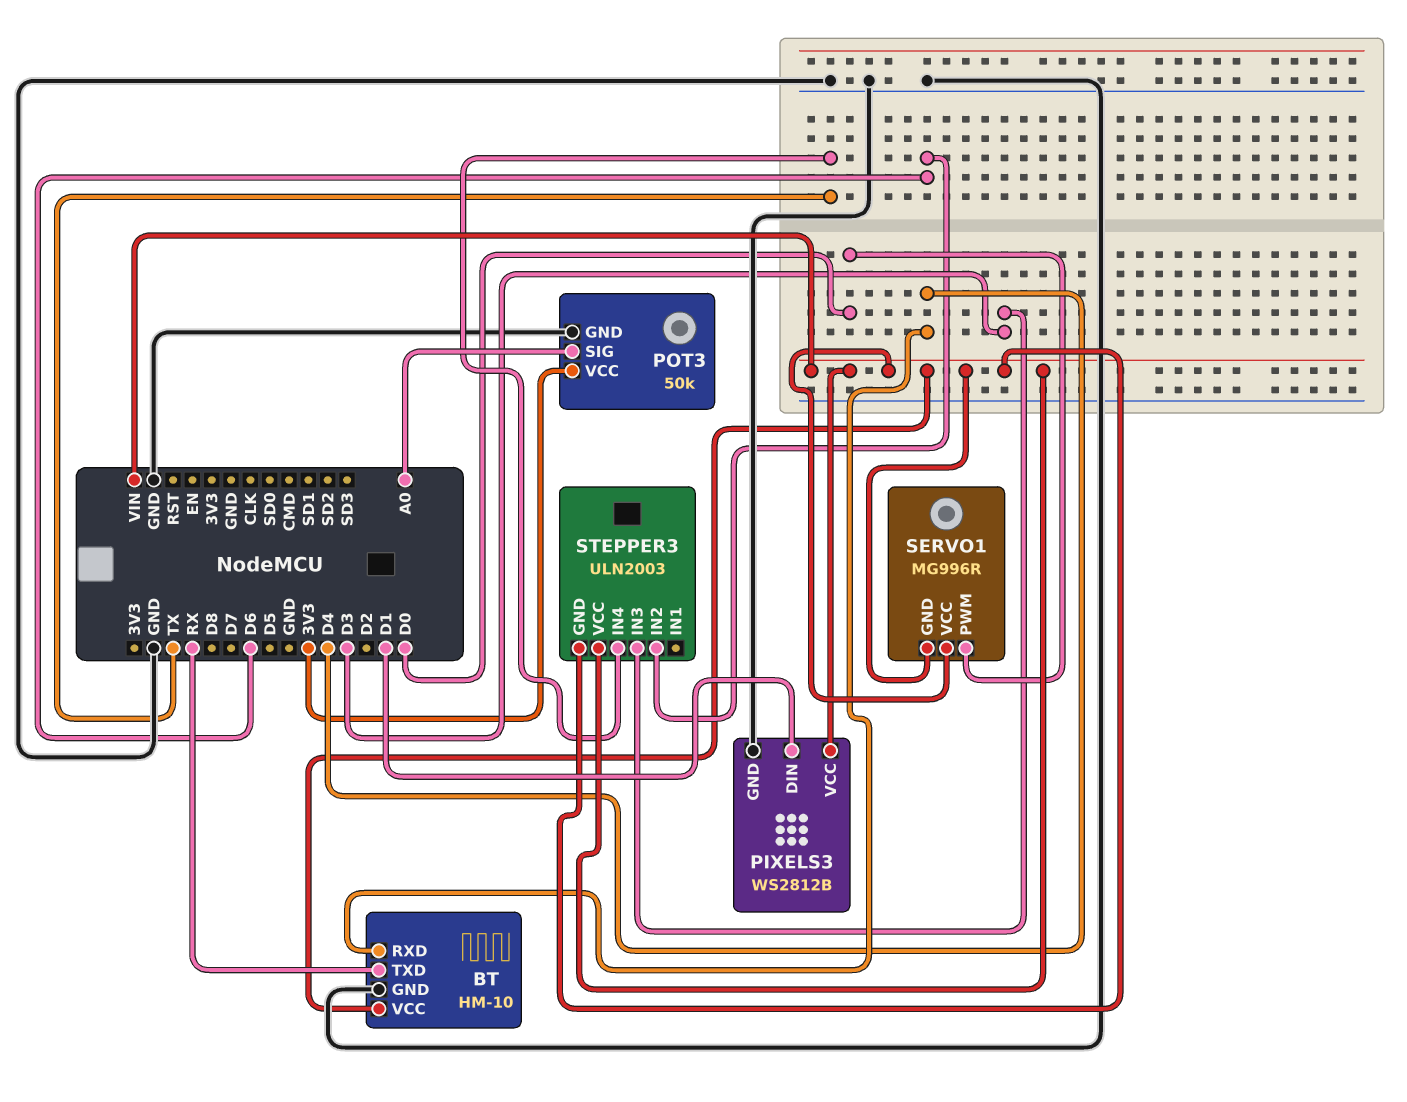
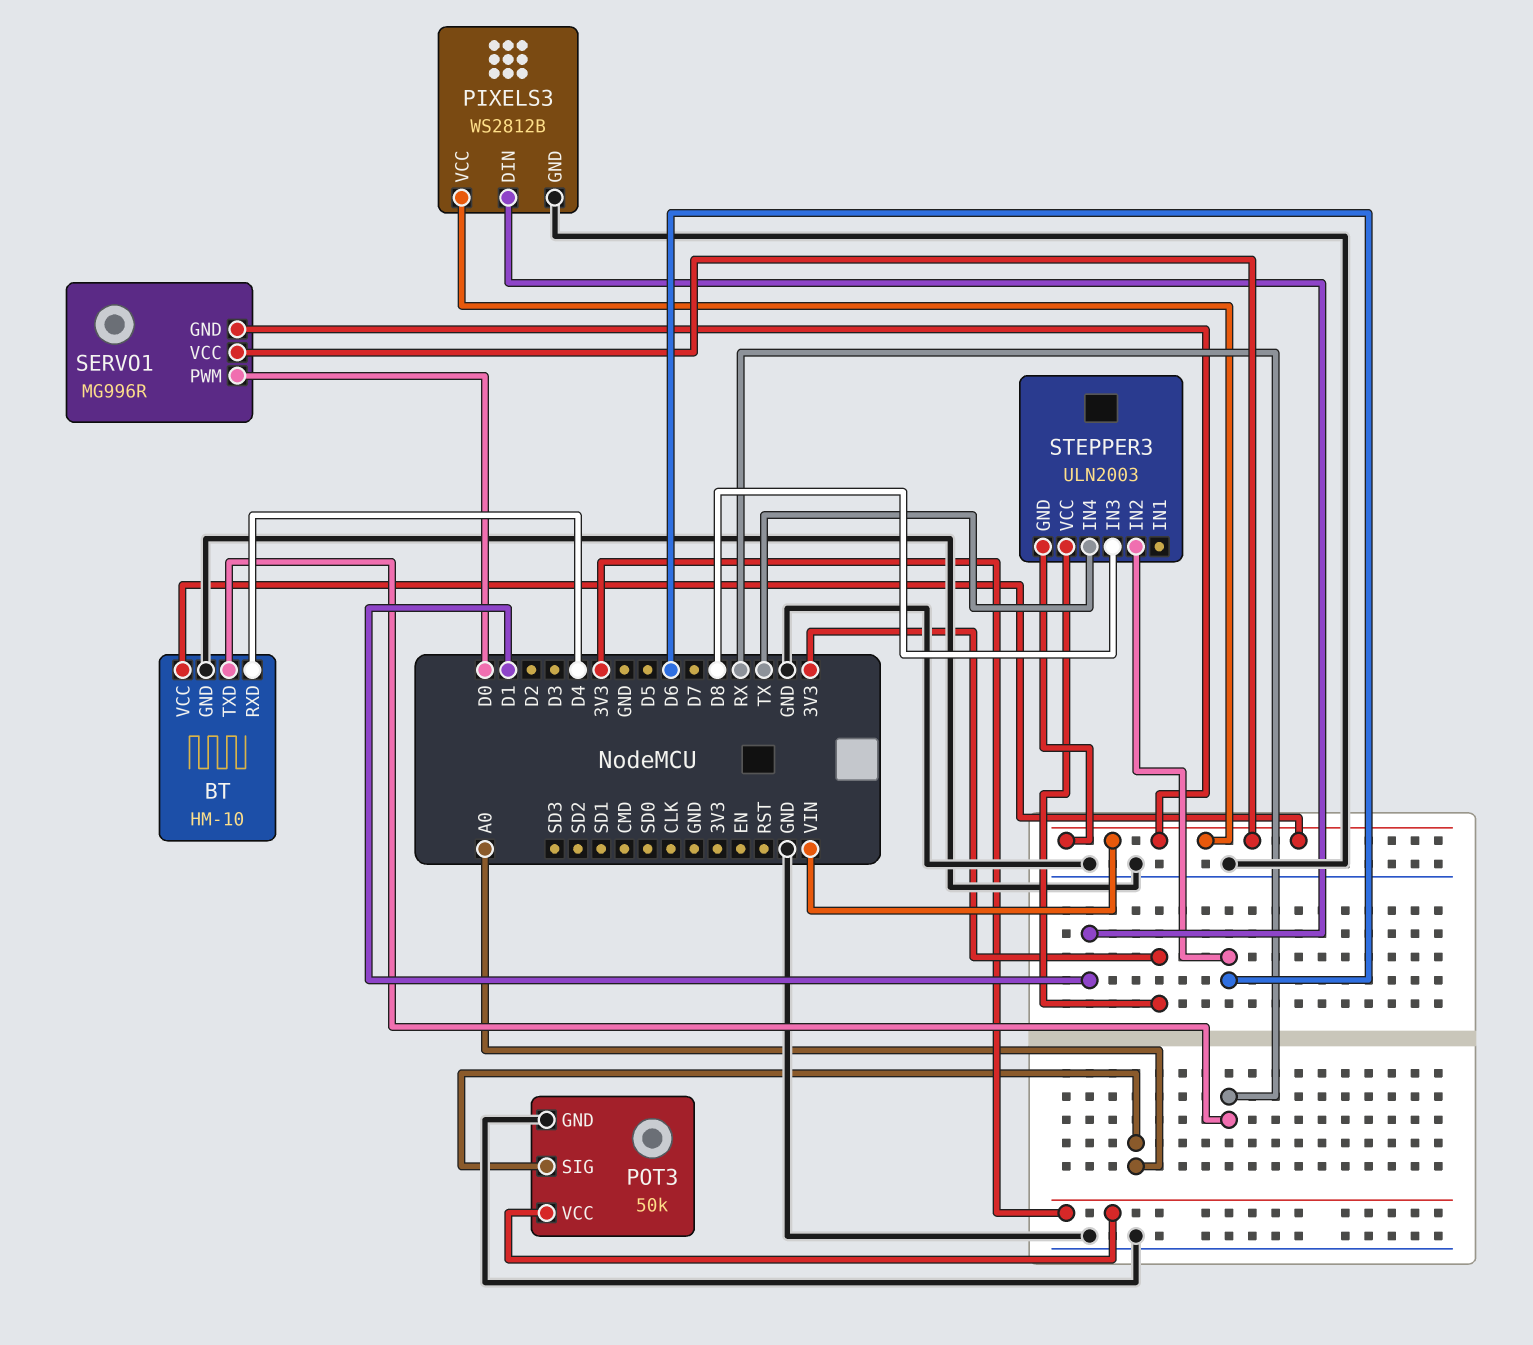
STEPPER3 pin IN3: D3 -> D8
STEPPER3 pin VCC: VIN -> 3V3

